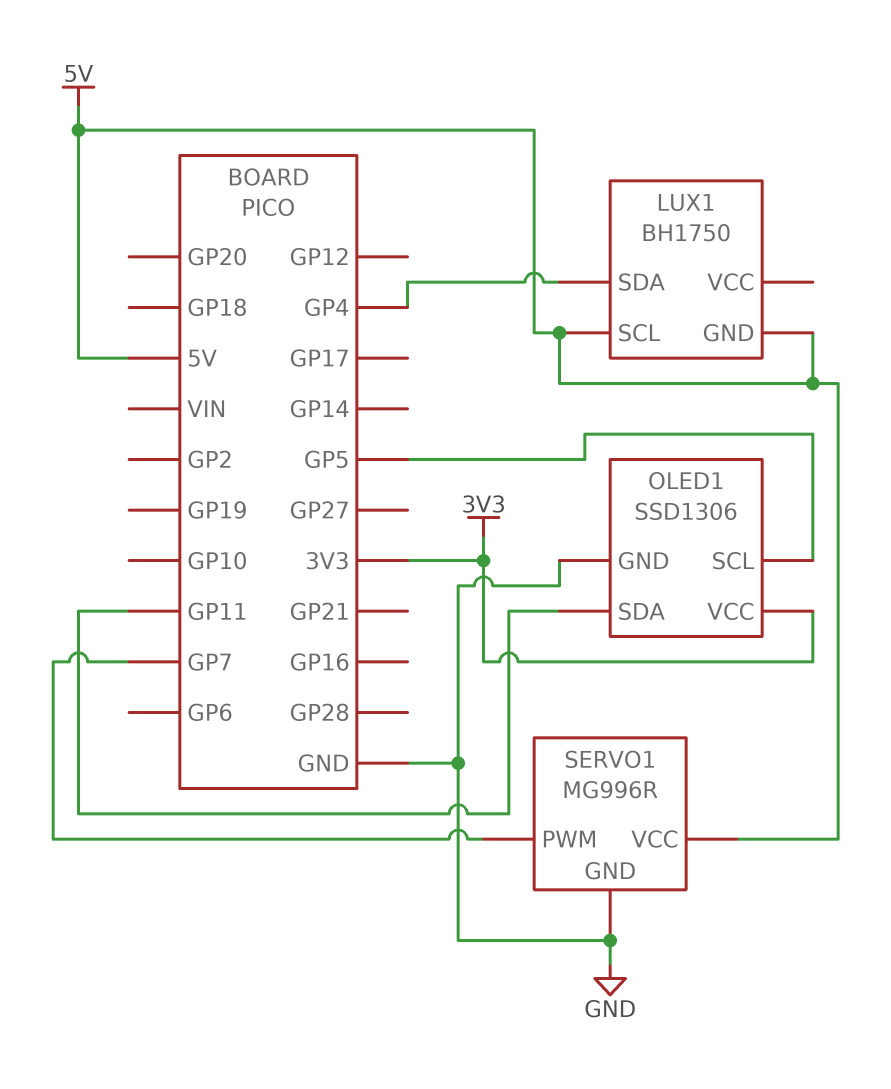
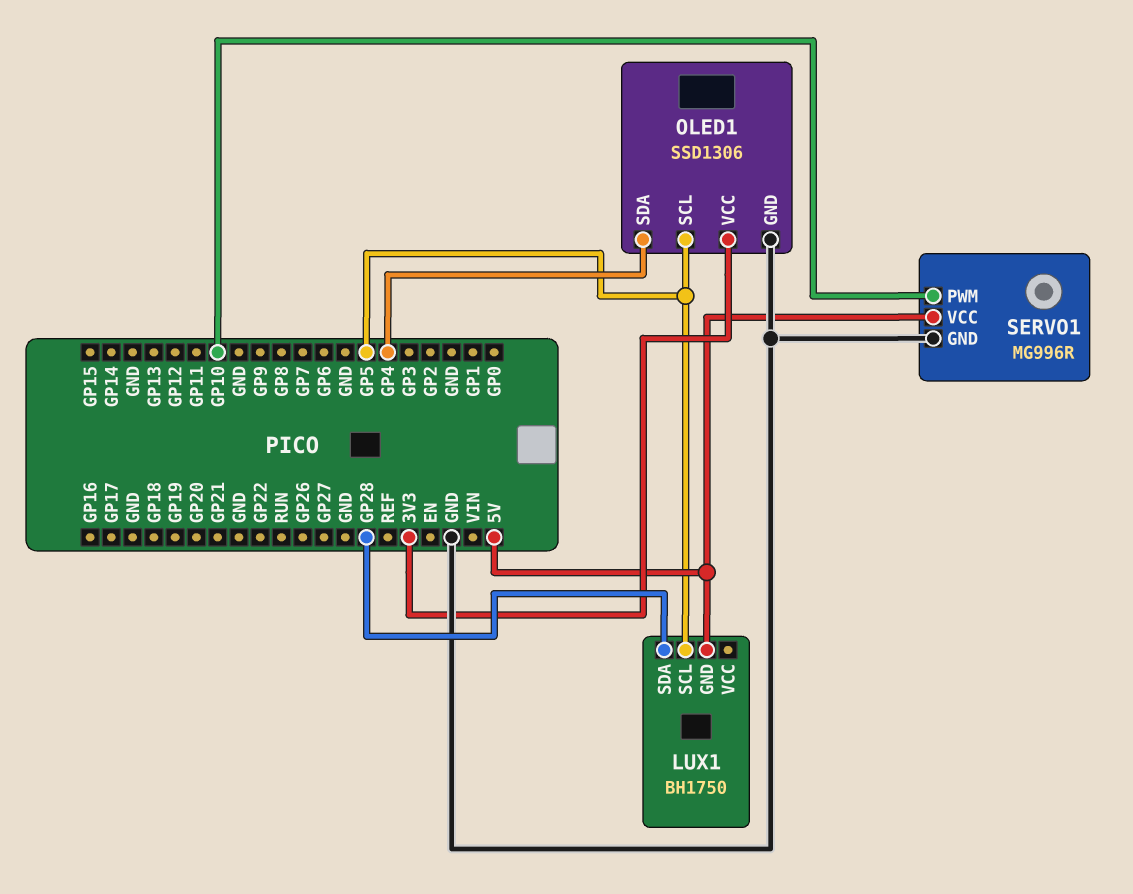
LUX1 pin SCL: 5V -> GP5
LUX1 pin SDA: GP4 -> GP28
OLED1 pin SDA: GP11 -> GP4
SERVO1 pin PWM: GP7 -> GP10

